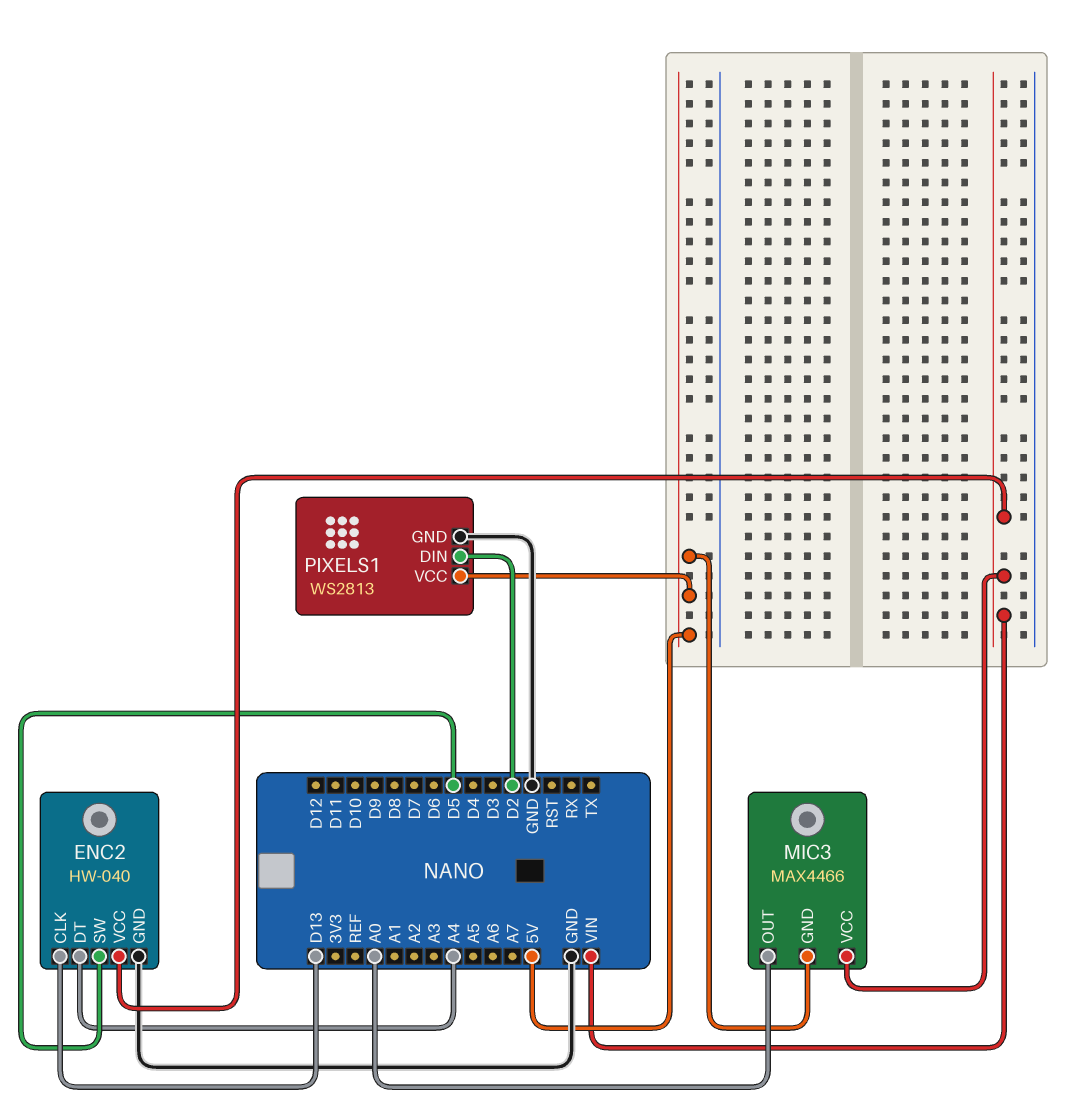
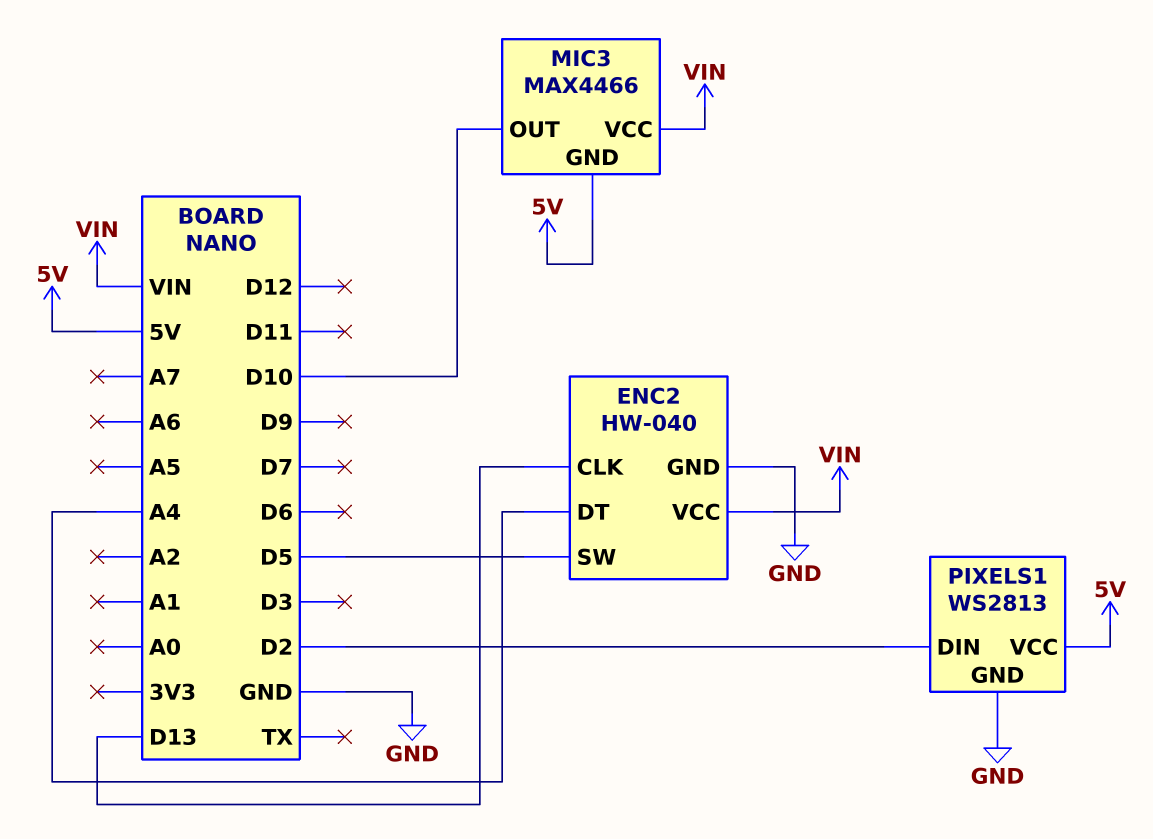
MIC3 pin OUT: A0 -> D10

